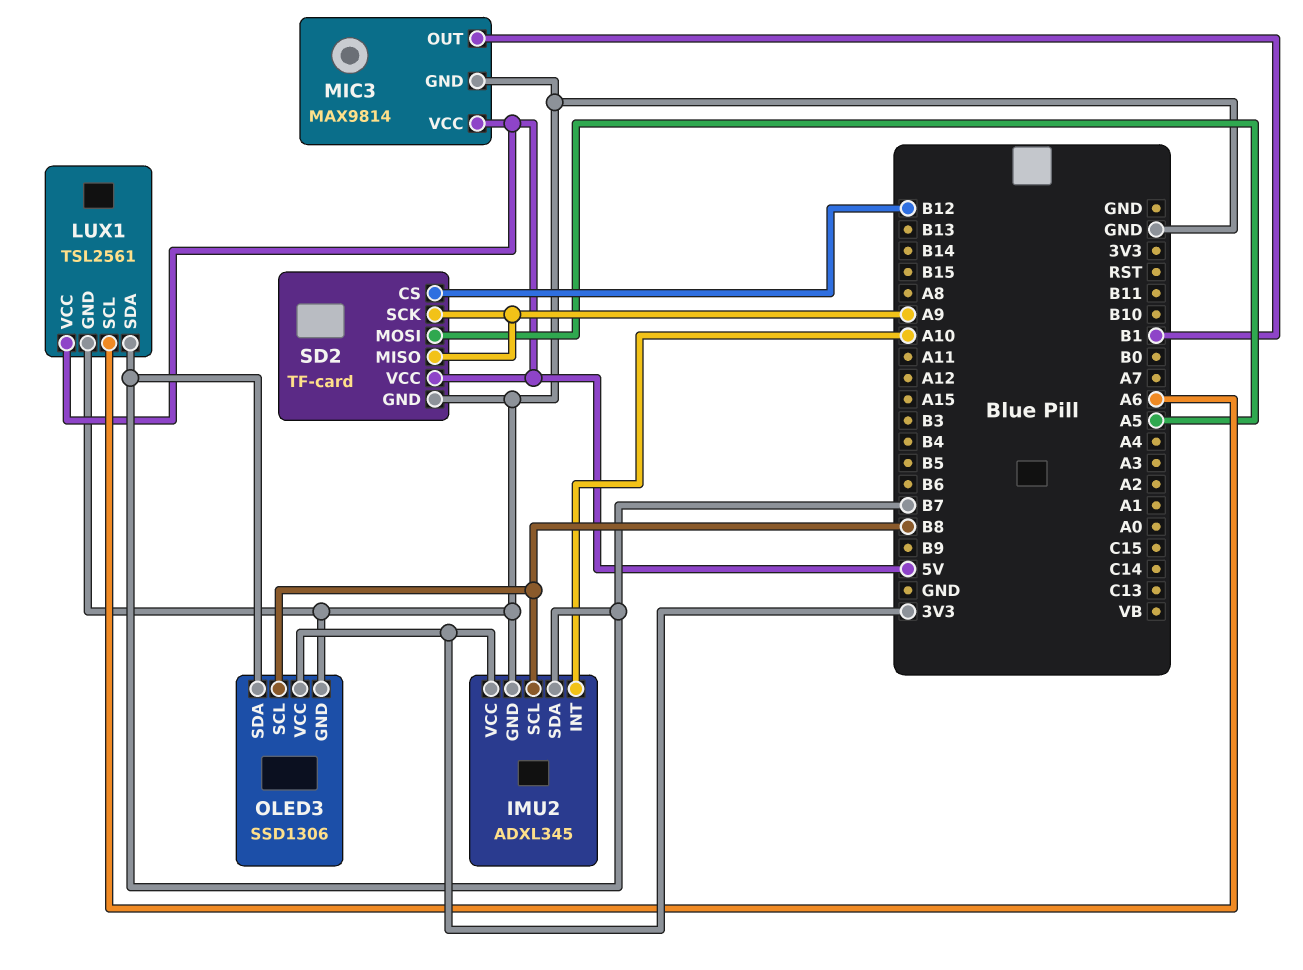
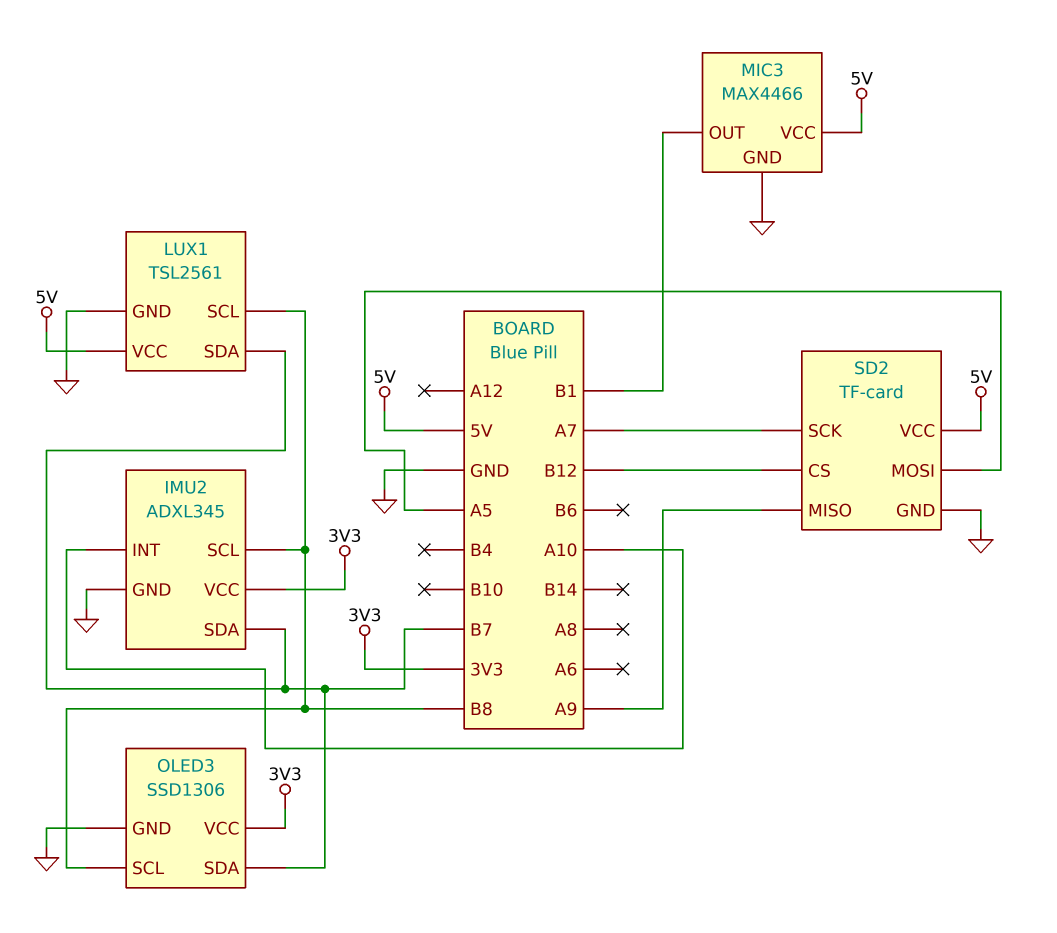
LUX1 pin SCL: A6 -> B8
MIC3: MAX9814 -> MAX4466
SD2 pin SCK: A9 -> A7

